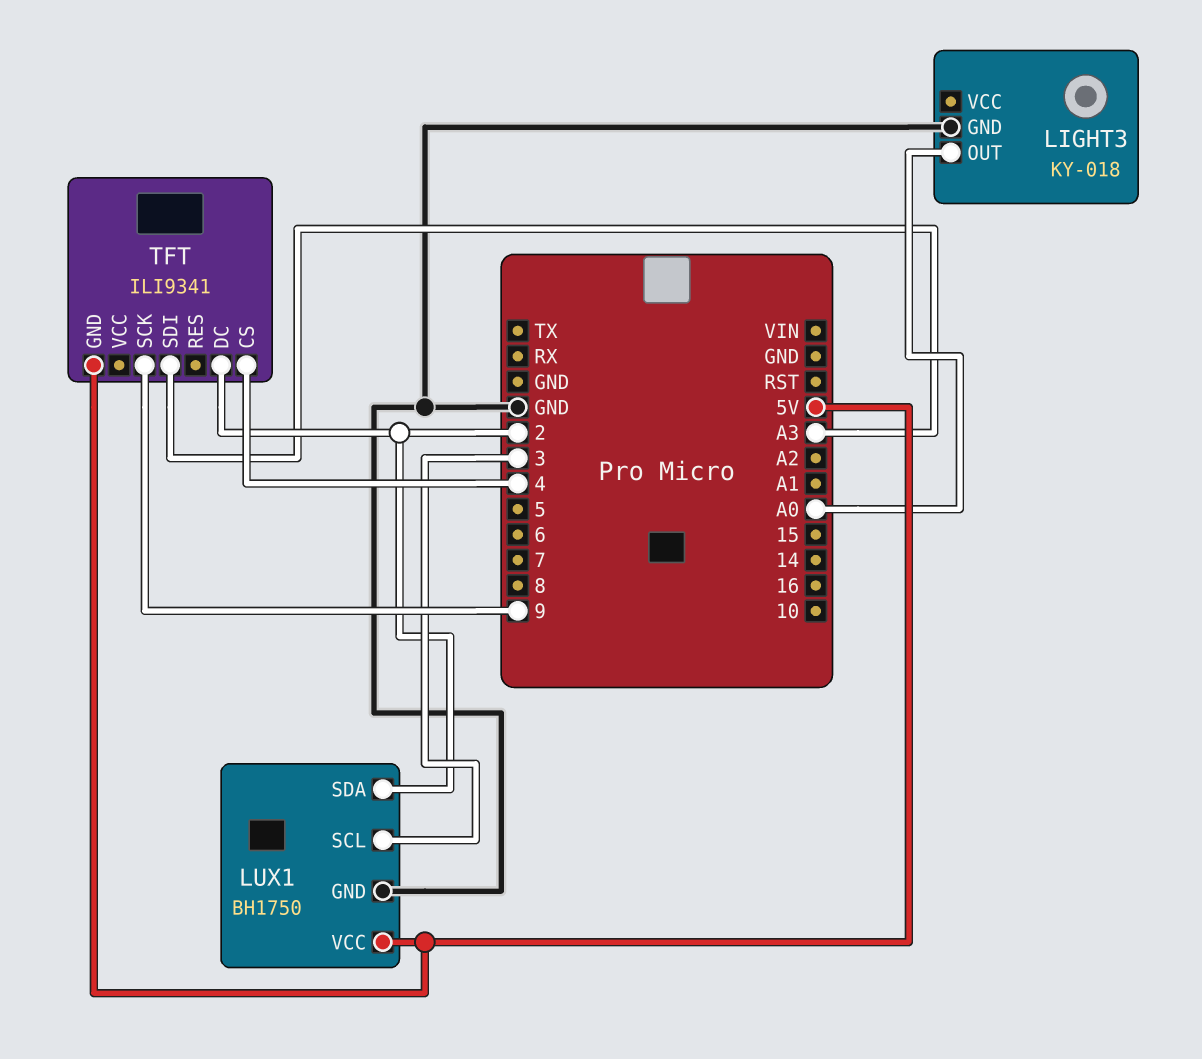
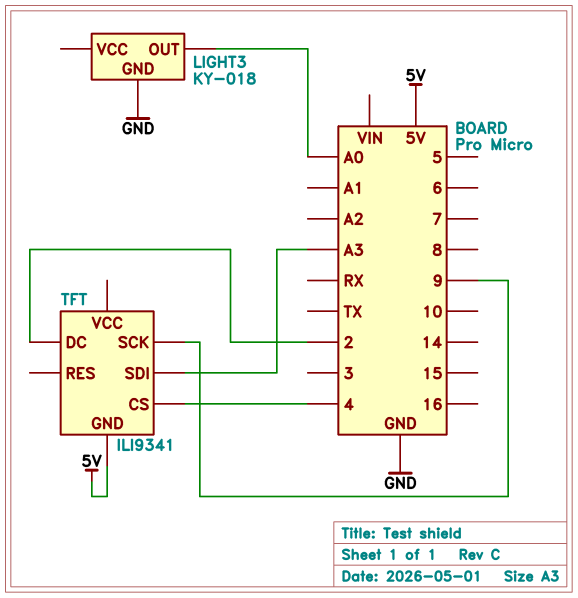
LUX1: BH1750 -> none
LUX1 pin GND: GND -> none
LUX1 pin SCL: 3 -> none
LUX1 pin SDA: 2 -> none
LUX1 pin VCC: 5V -> none

